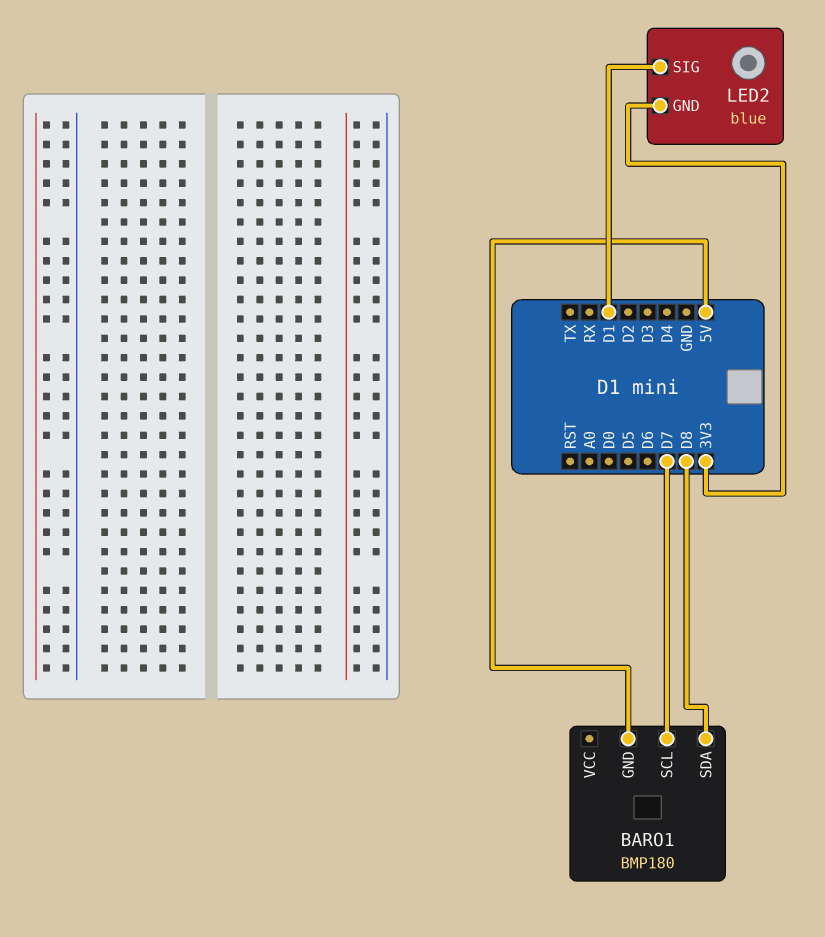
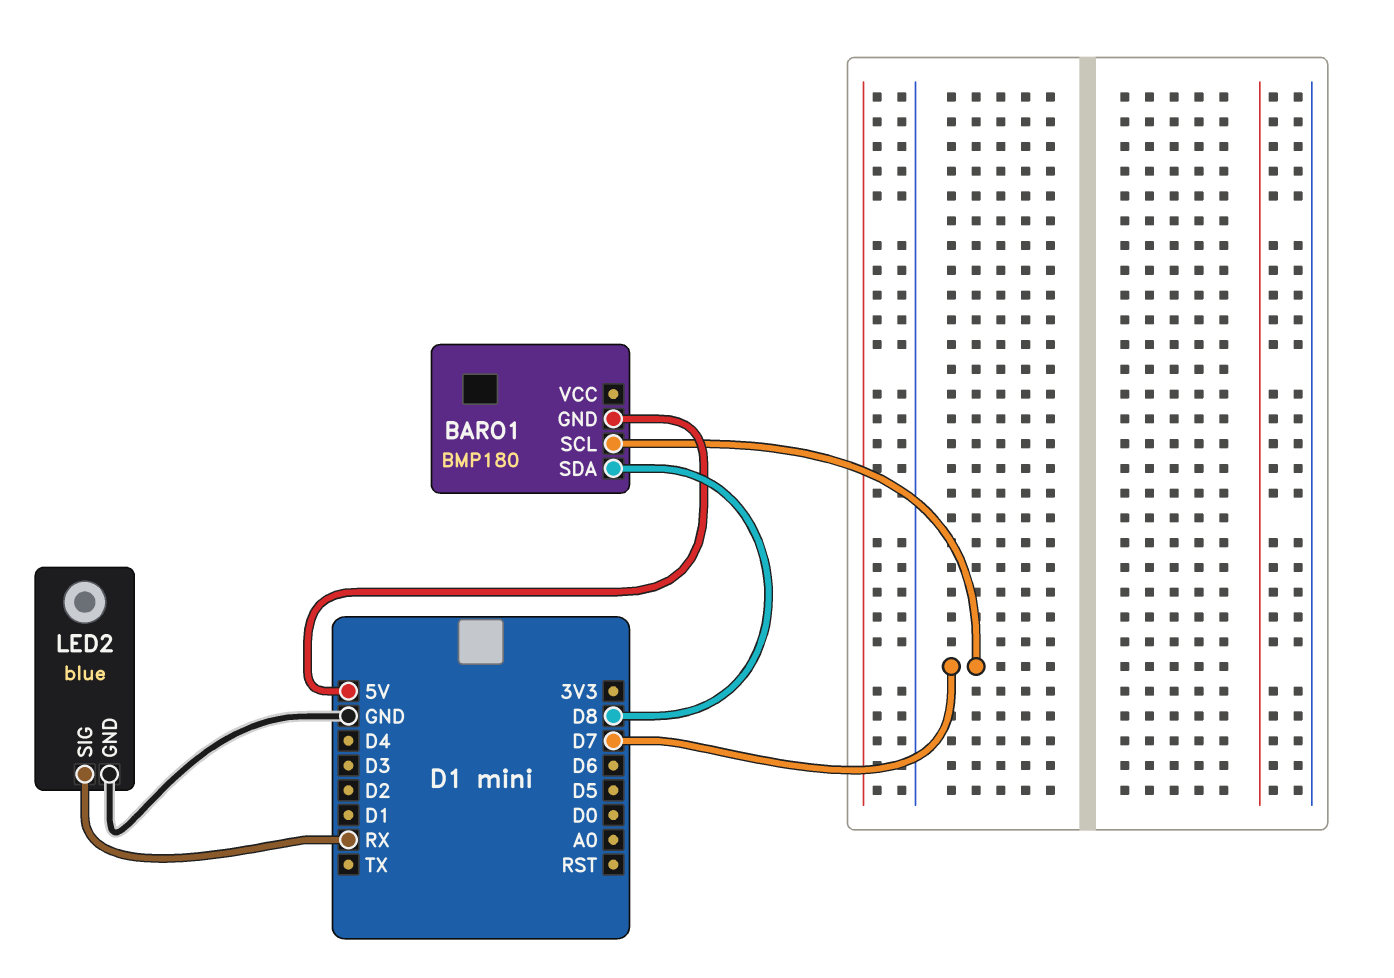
LED2 pin GND: 3V3 -> GND
LED2 pin SIG: D1 -> RX

